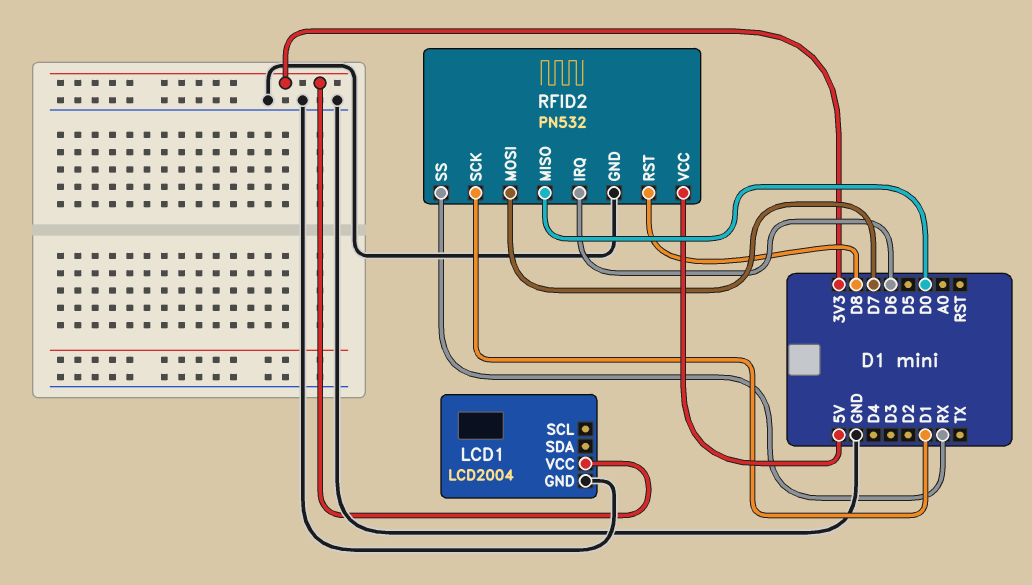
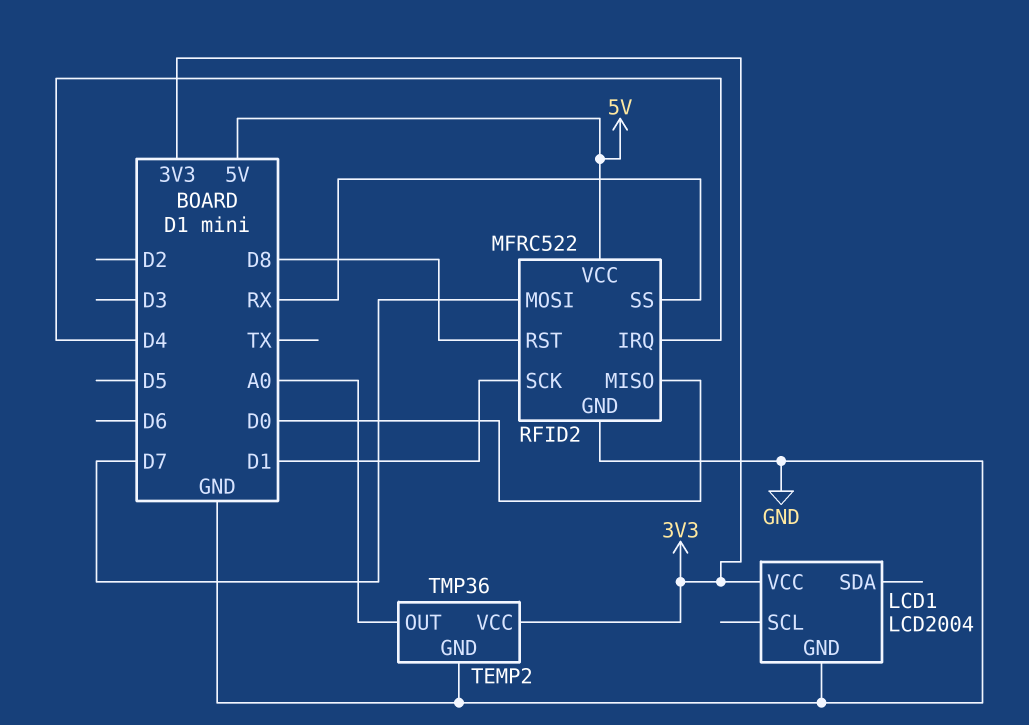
RFID2: PN532 -> MFRC522
RFID2 pin IRQ: D6 -> D4
TEMP2: none -> TMP36
TEMP2 pin GND: none -> GND
TEMP2 pin OUT: none -> A0
TEMP2 pin VCC: none -> 3V3

